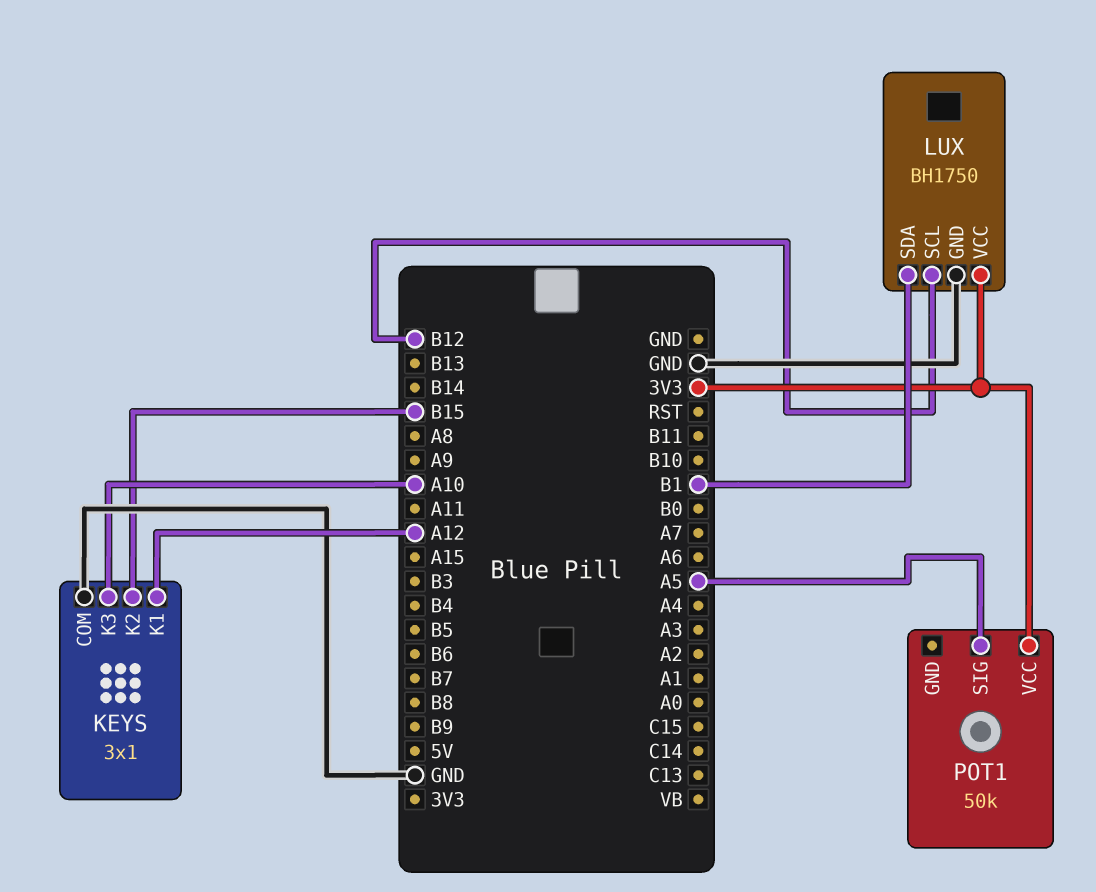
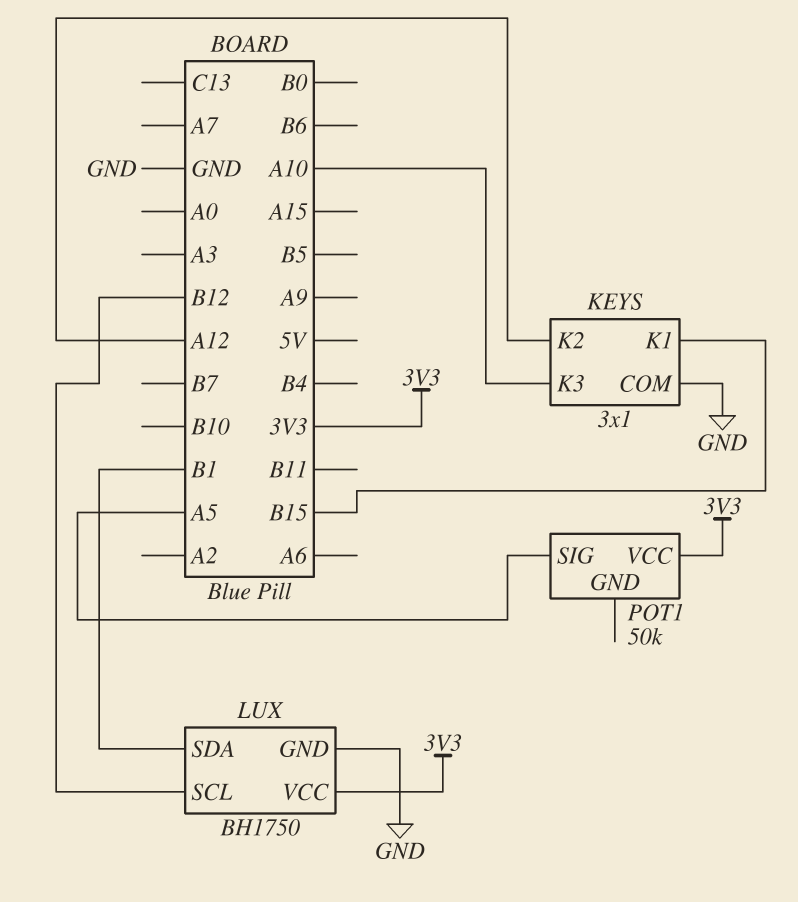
KEYS pin K1: A12 -> B15
KEYS pin K2: B15 -> A12

